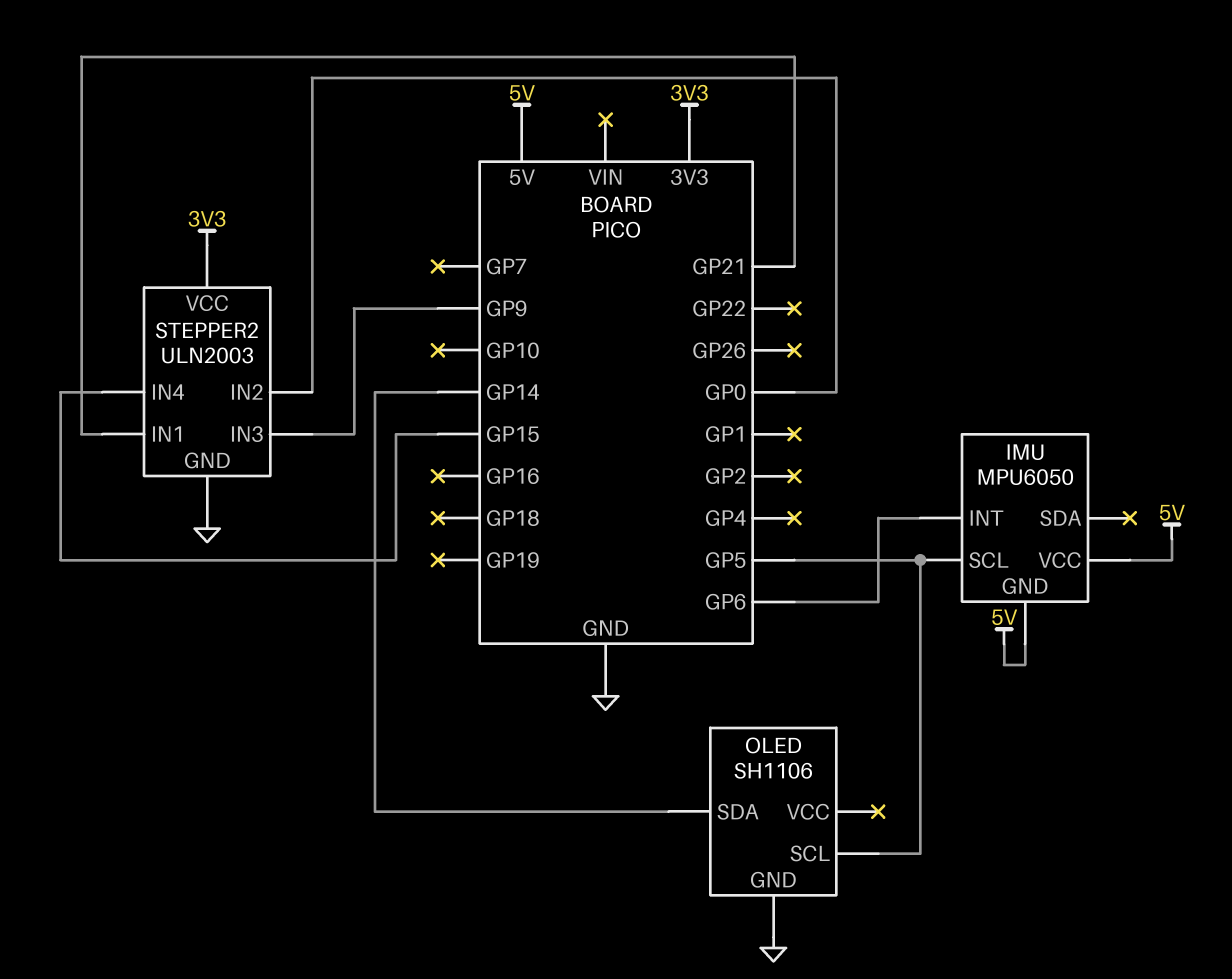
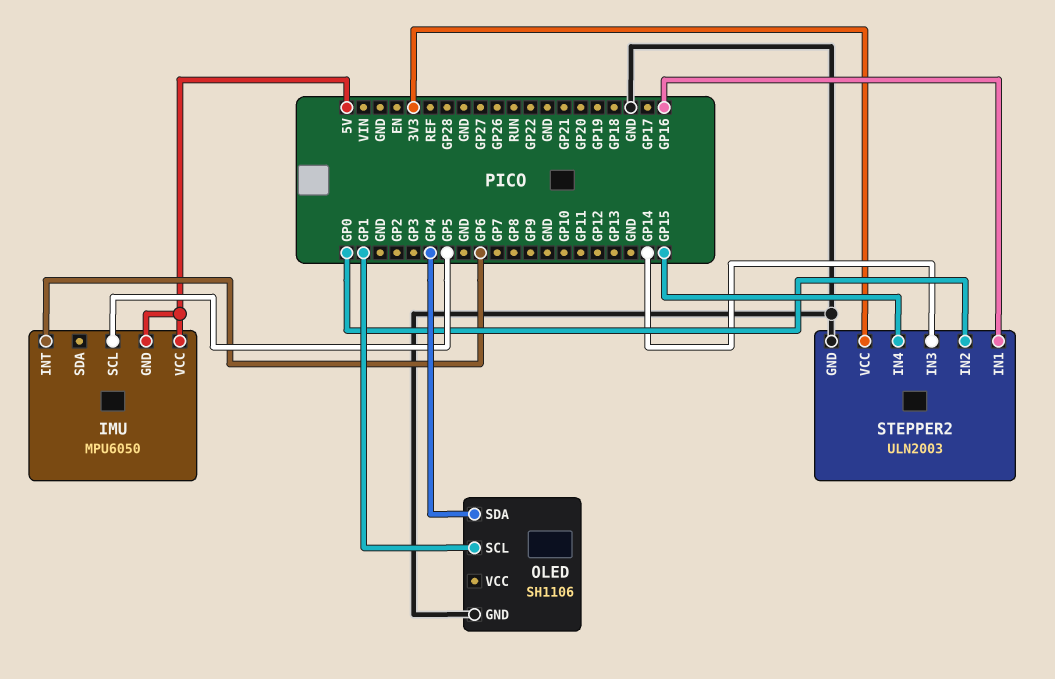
OLED pin SCL: GP5 -> GP1
OLED pin SDA: GP14 -> GP4
STEPPER2 pin IN1: GP21 -> GP16
STEPPER2 pin IN3: GP9 -> GP14

